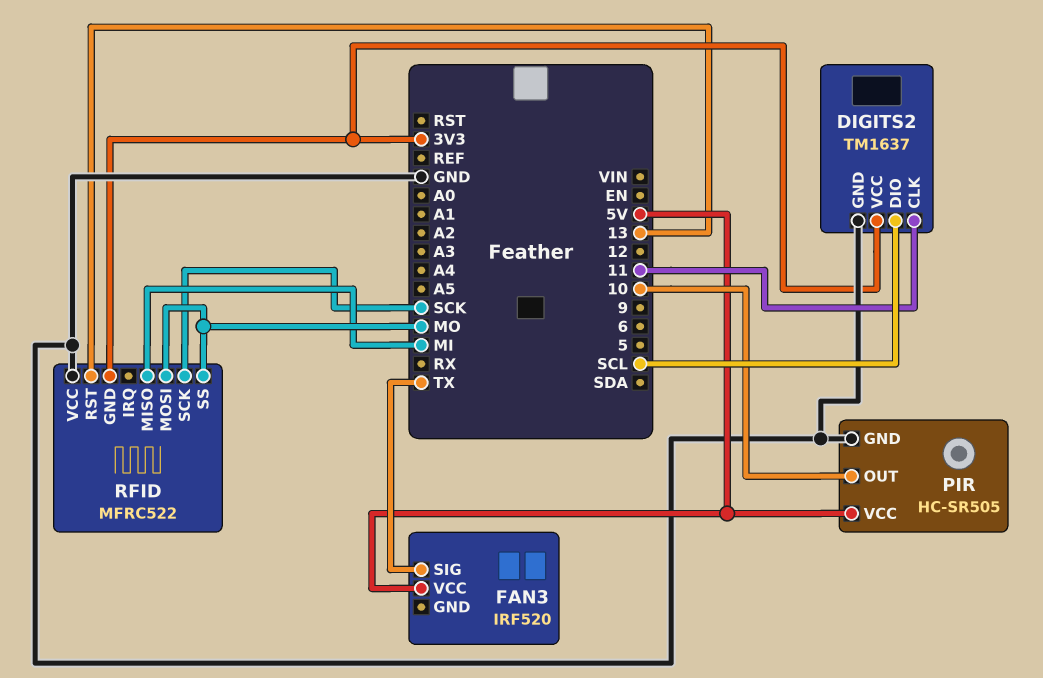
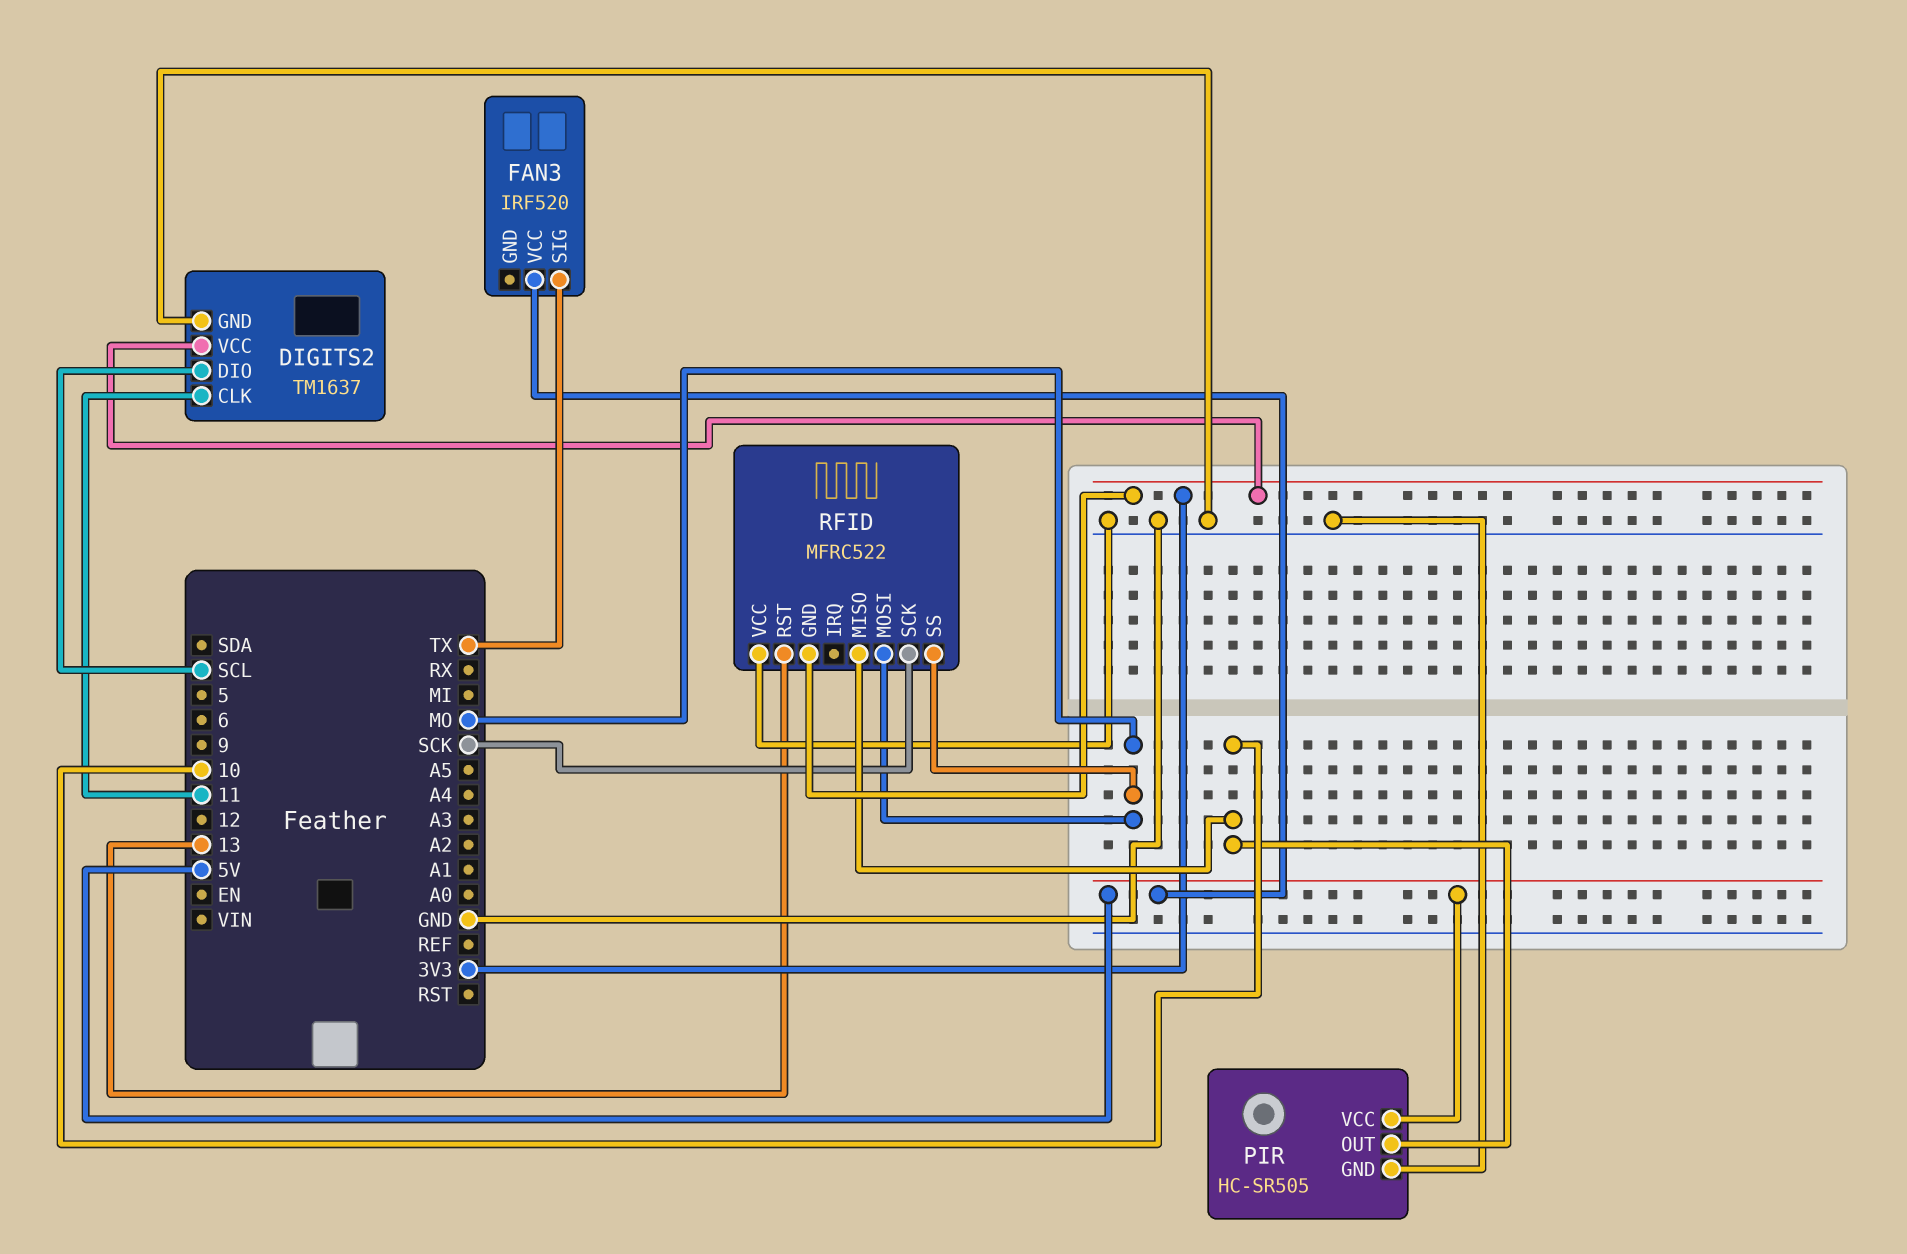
RFID pin MISO: MI -> 10

